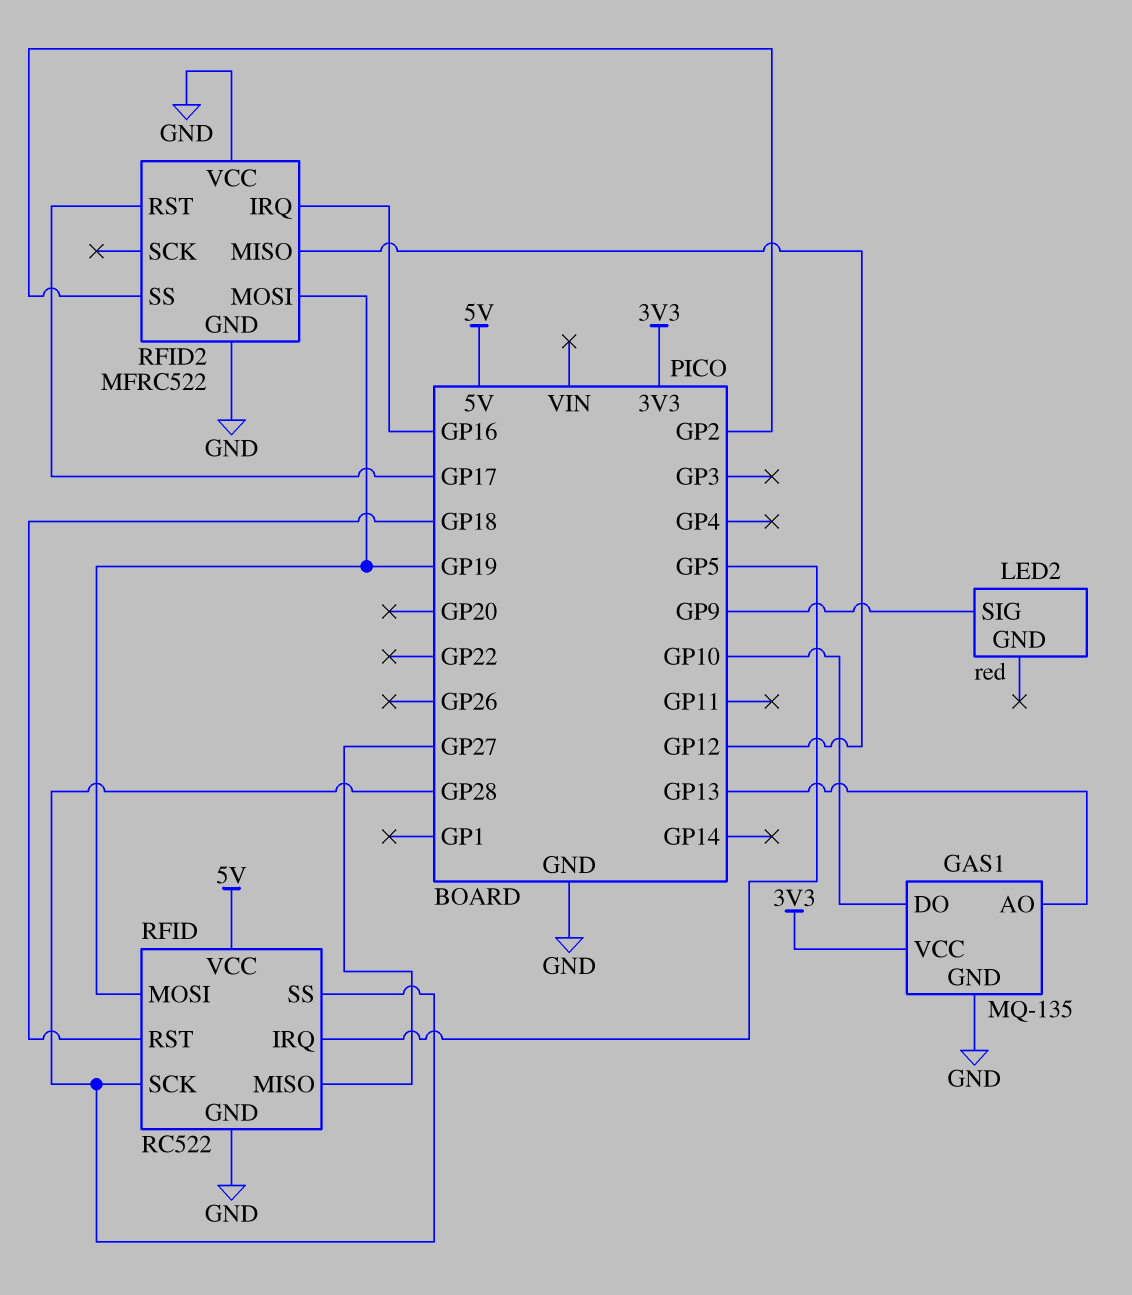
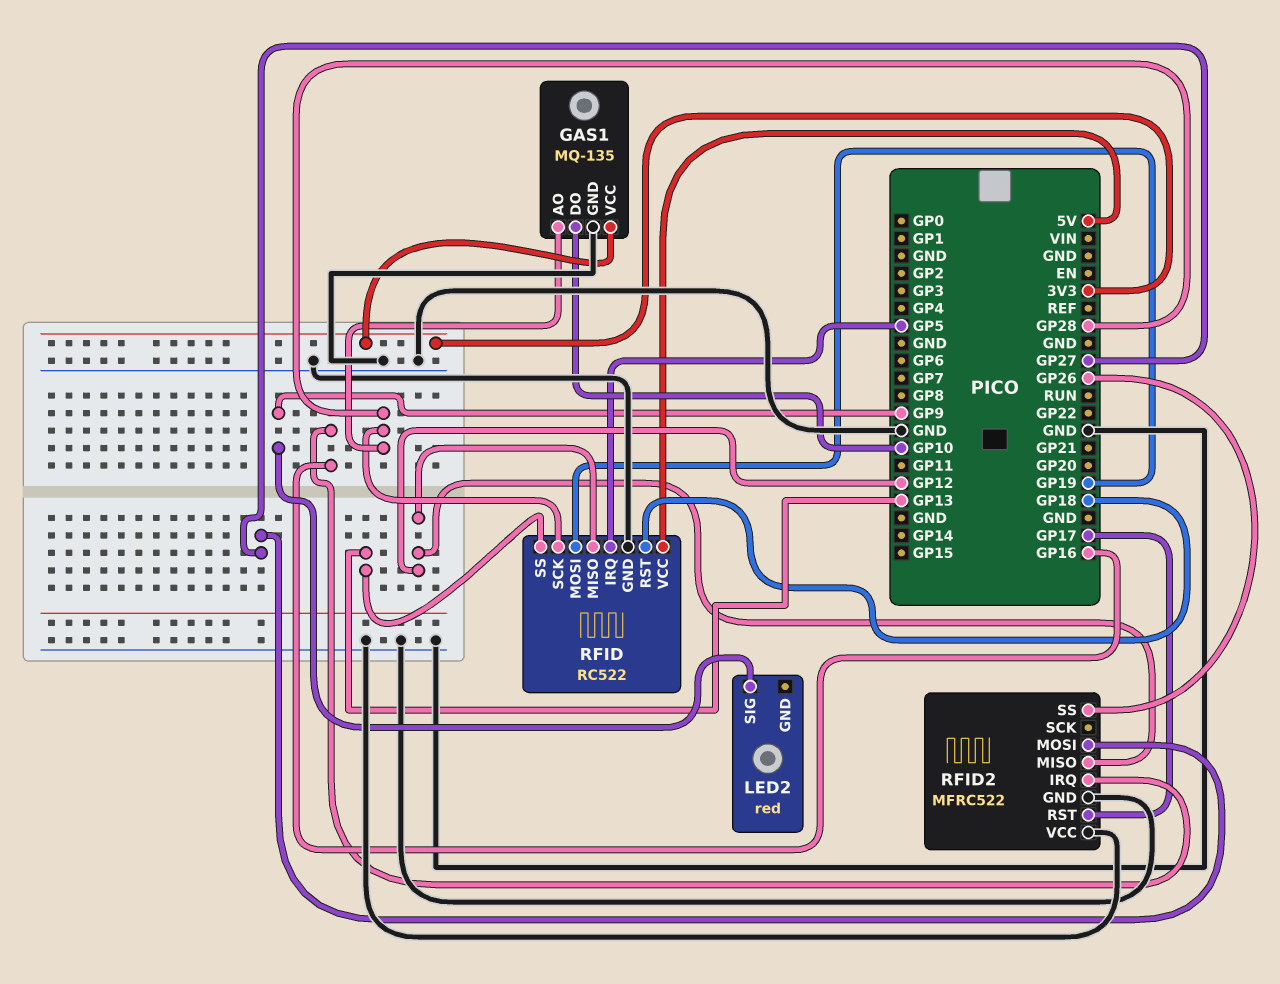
GAS1 pin AO: GP13 -> GP28
RFID pin MISO: GP27 -> GP12
RFID pin SS: GP28 -> GP13
RFID2 pin MOSI: GP19 -> GP27
RFID2 pin SS: GP2 -> GP26

